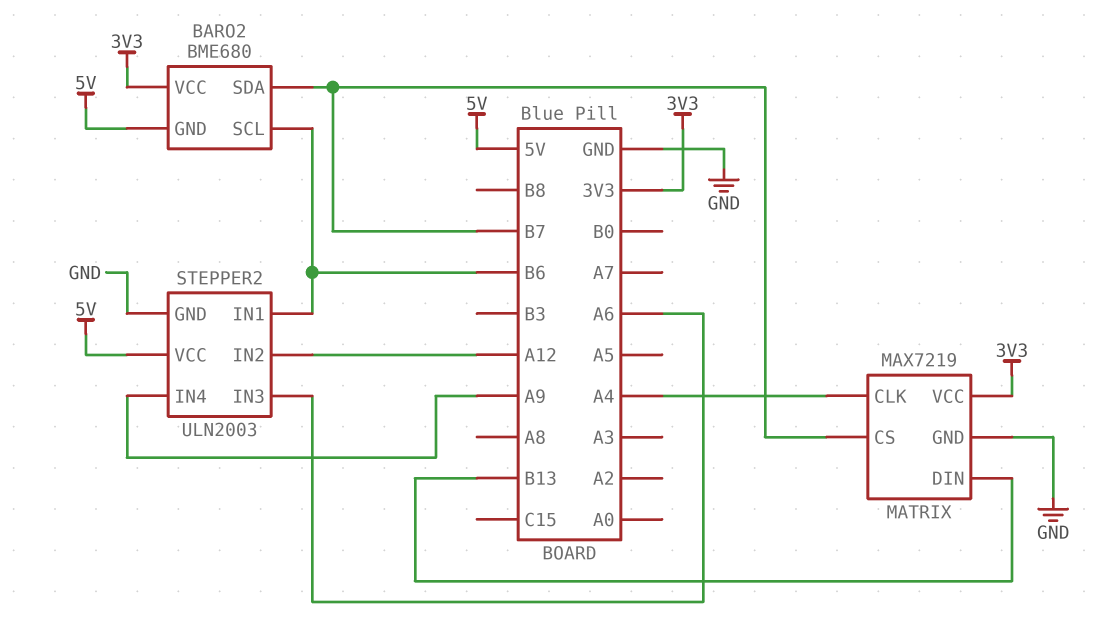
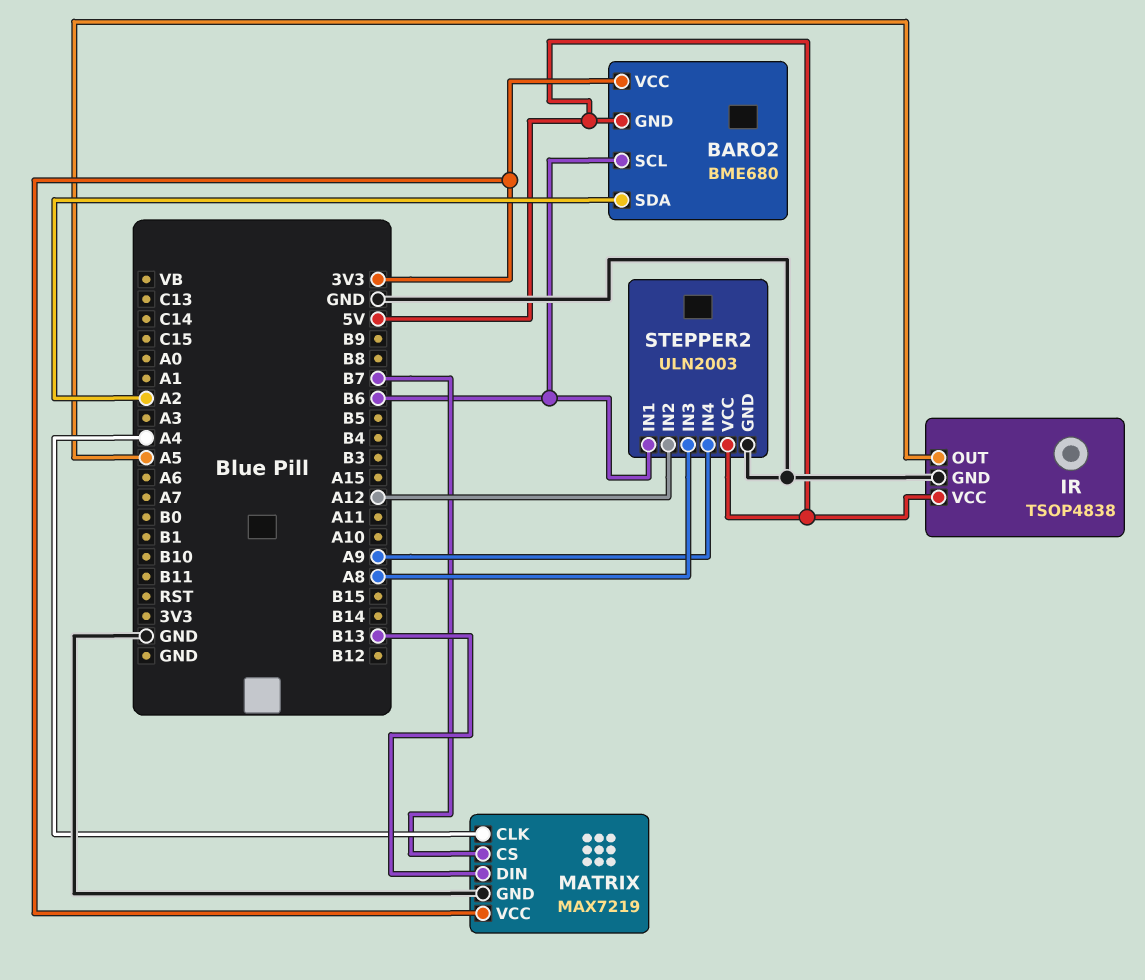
BARO2 pin SDA: B7 -> A2
IR: none -> TSOP4838
IR pin GND: none -> GND
IR pin OUT: none -> A5
IR pin VCC: none -> 5V
STEPPER2 pin IN3: A6 -> A8

